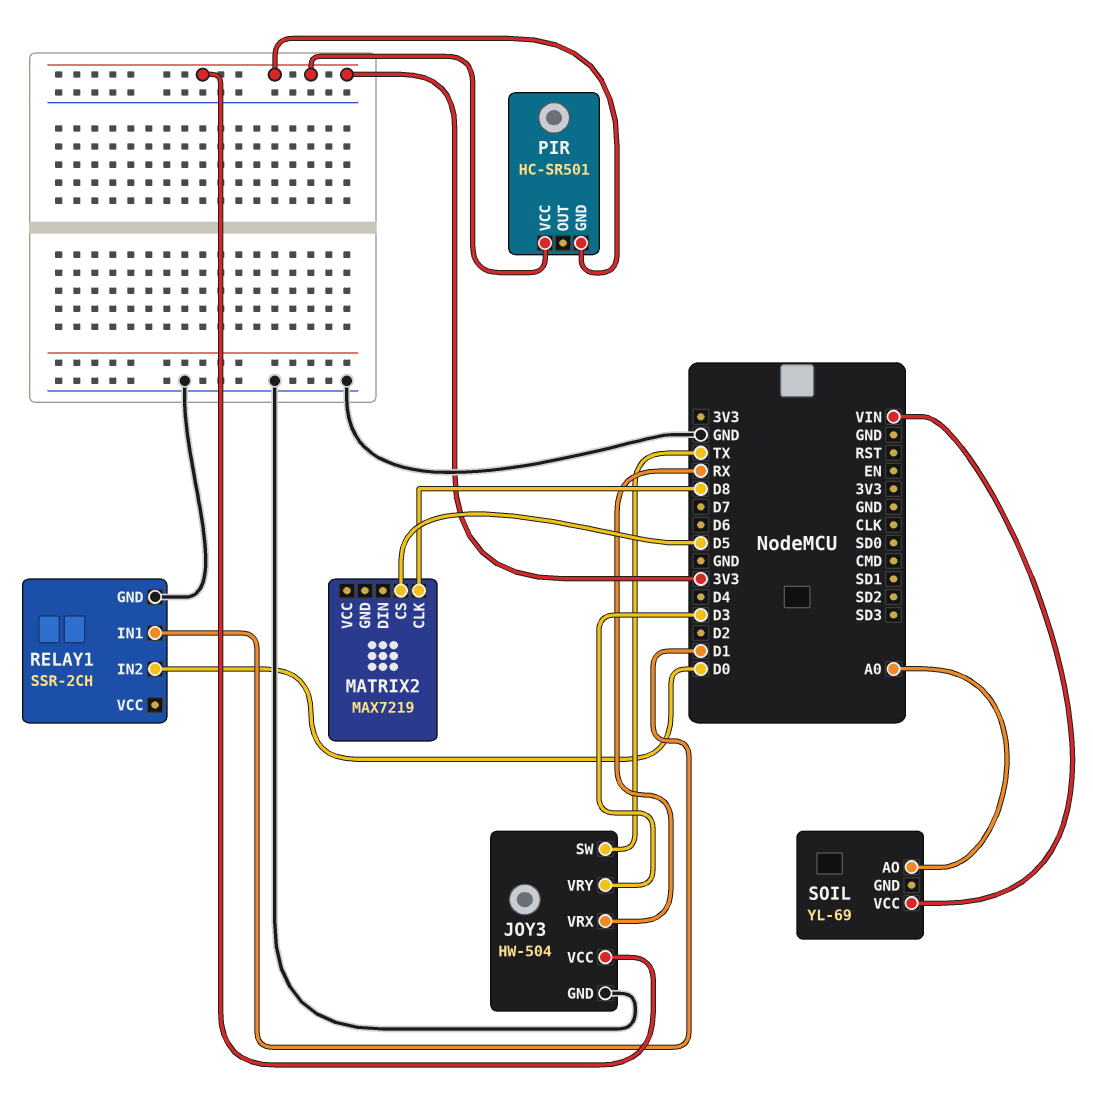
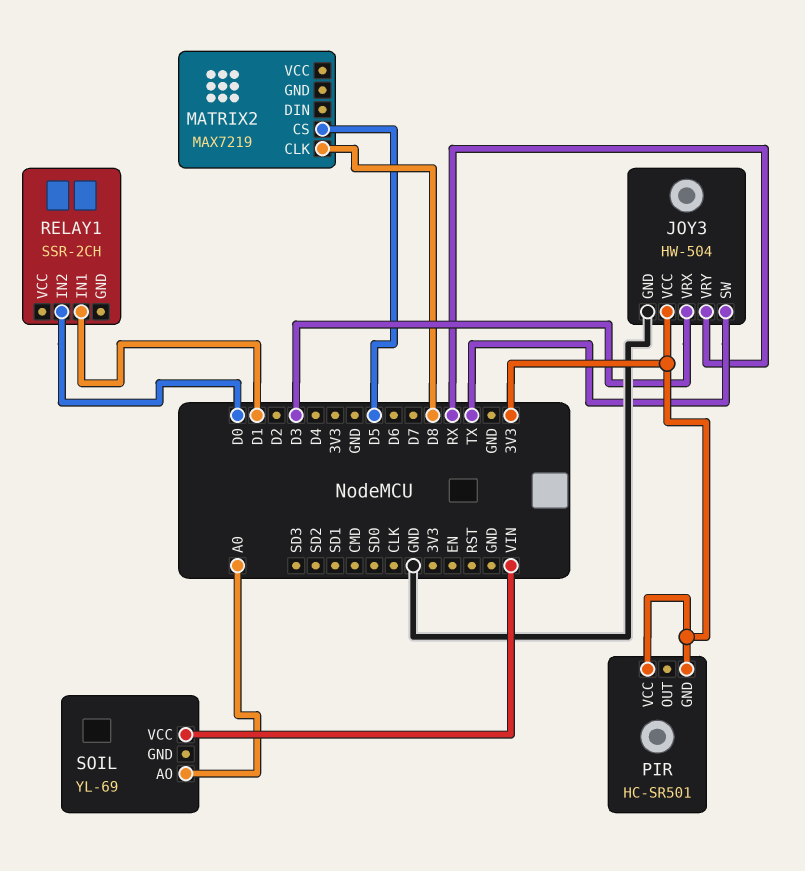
JOY3 pin VRX: RX -> D3
JOY3 pin VRY: D3 -> RX
RELAY1 pin GND: GND -> none

